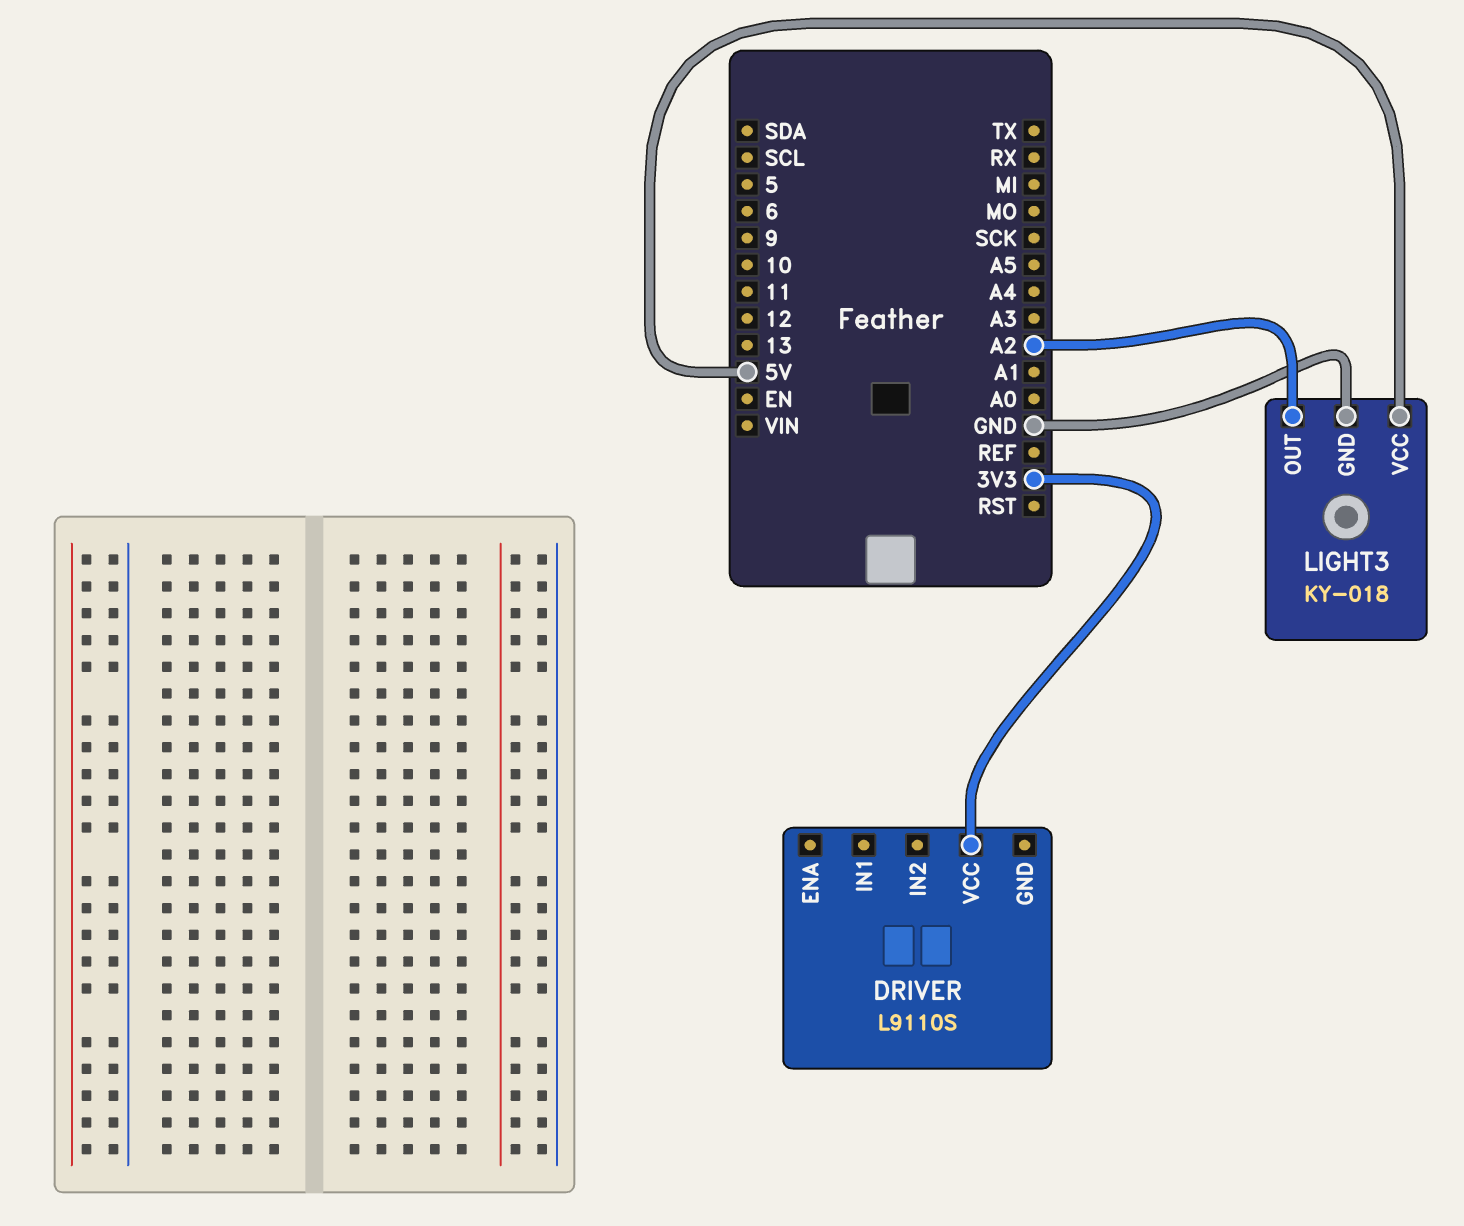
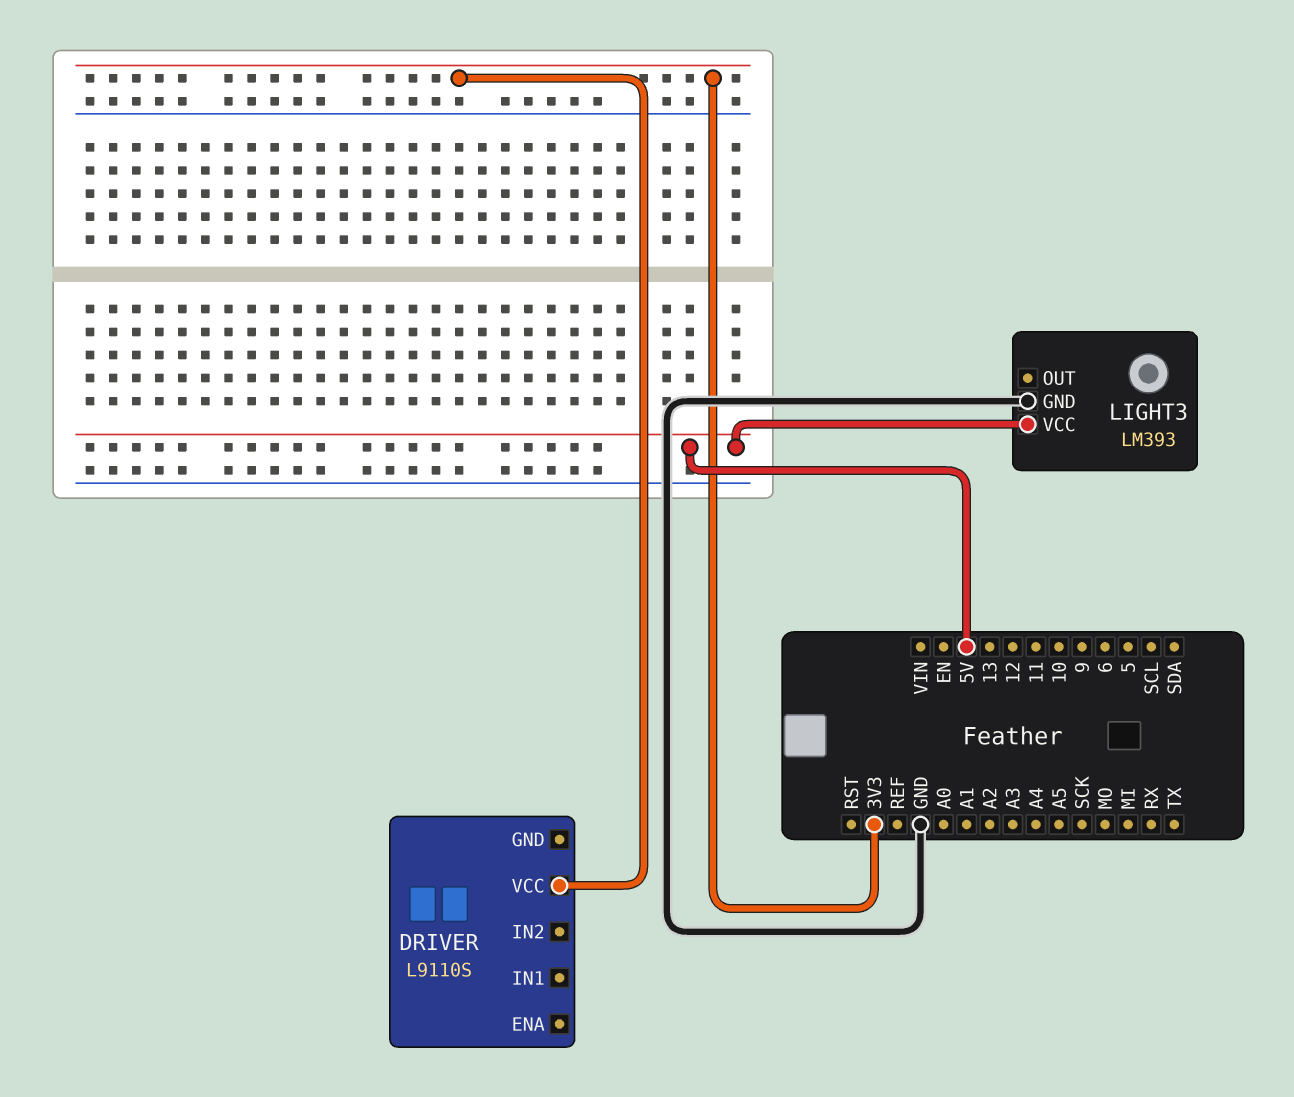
LIGHT3: KY-018 -> LM393
LIGHT3 pin OUT: A2 -> none

